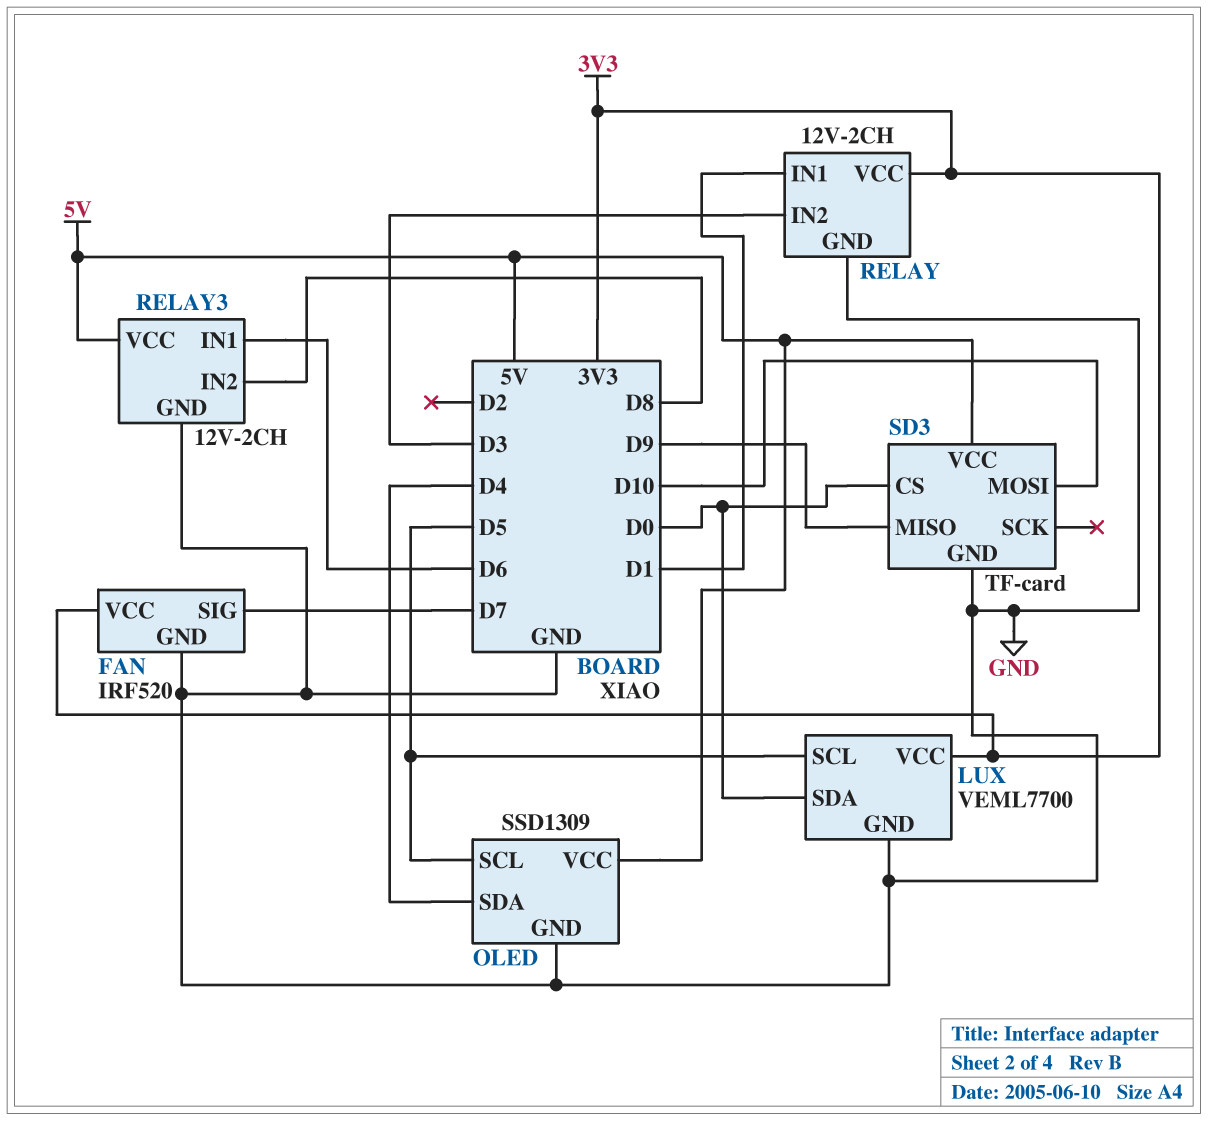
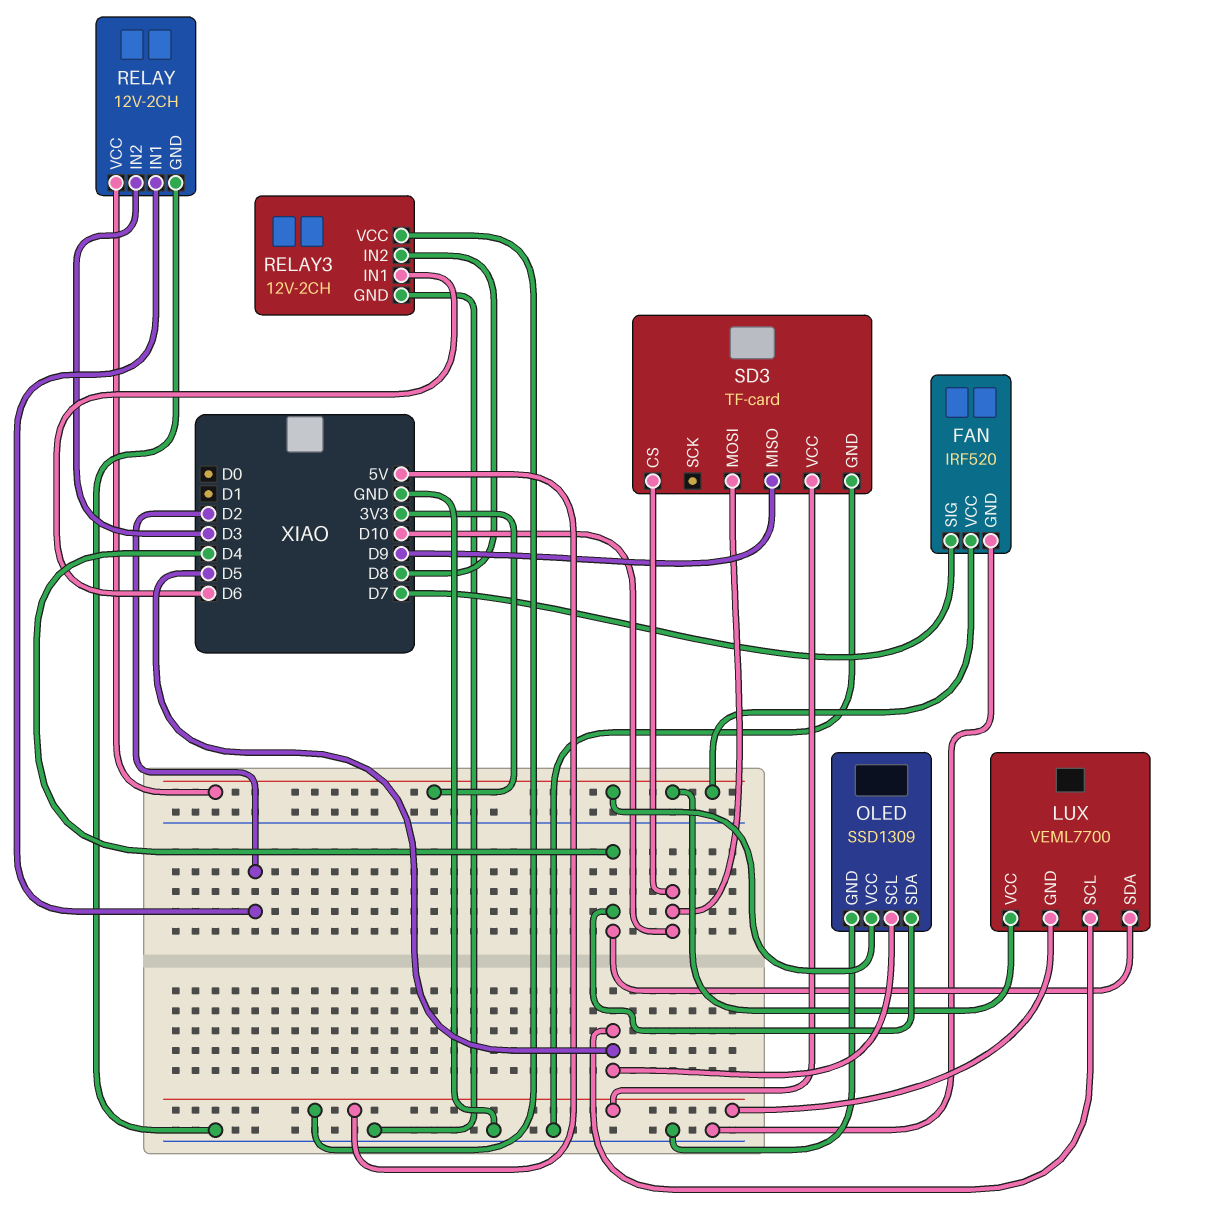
LUX pin GND: GND -> 5V
LUX pin SDA: D0 -> D4
OLED pin VCC: 5V -> 3V3
RELAY pin IN1: D1 -> D2
SD3 pin CS: D0 -> D10

